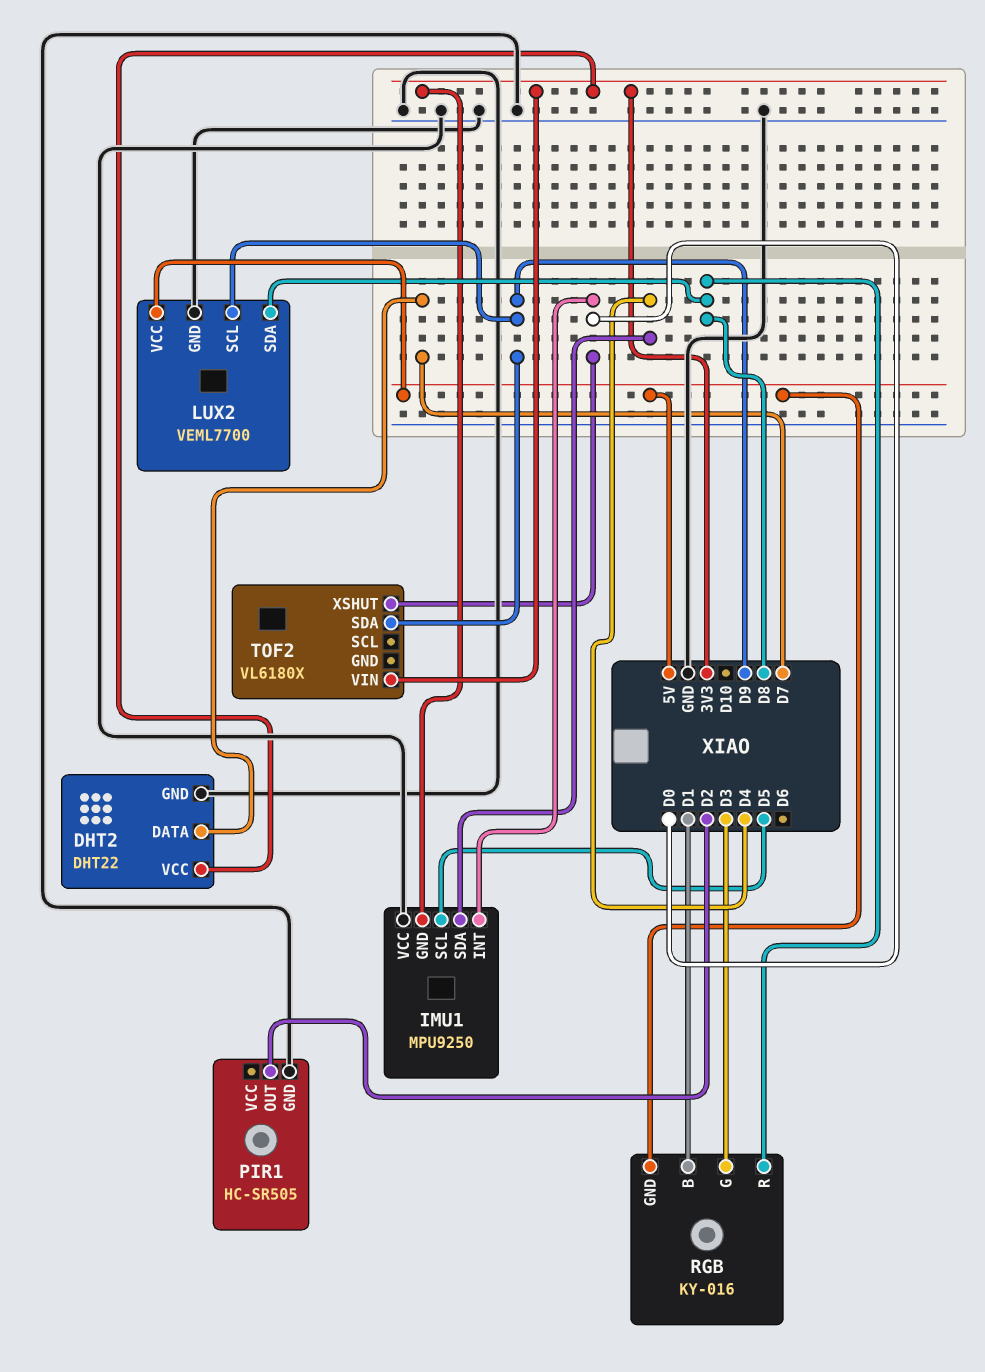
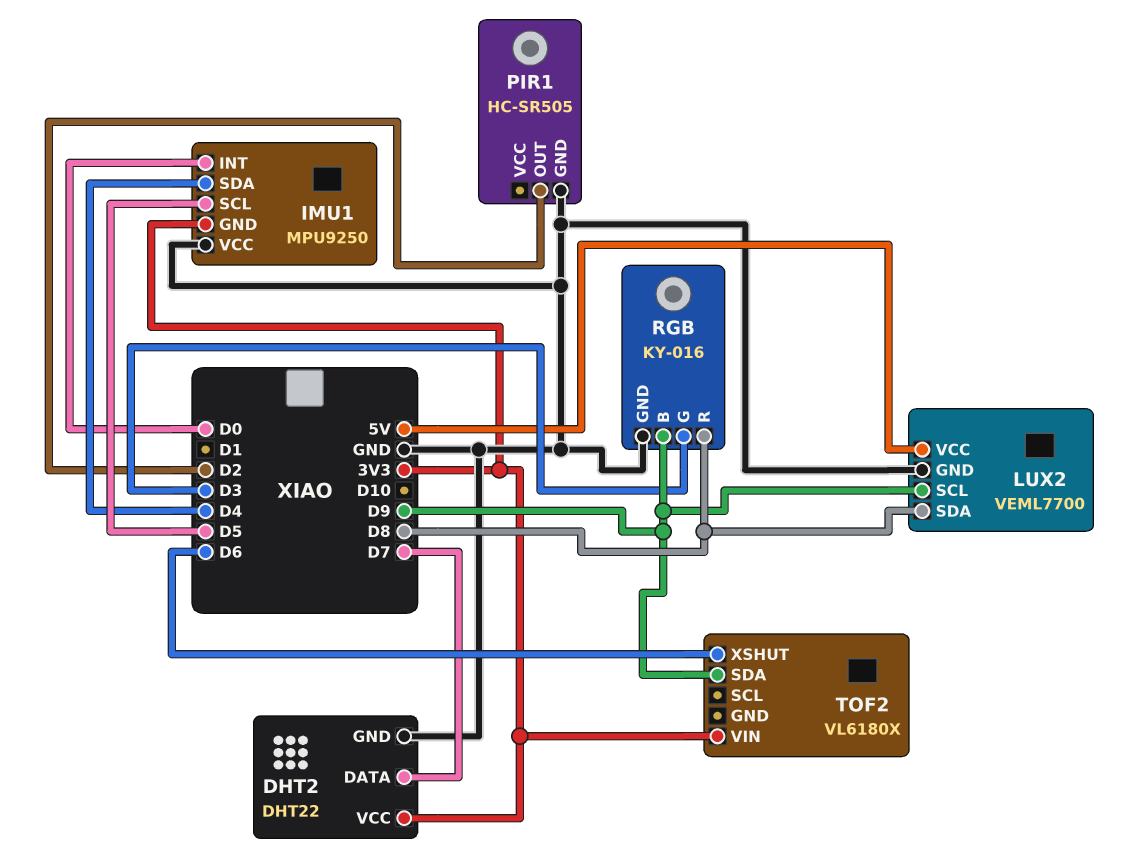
RGB pin B: D1 -> D9
RGB pin GND: 5V -> GND
TOF2 pin XSHUT: D0 -> D6

